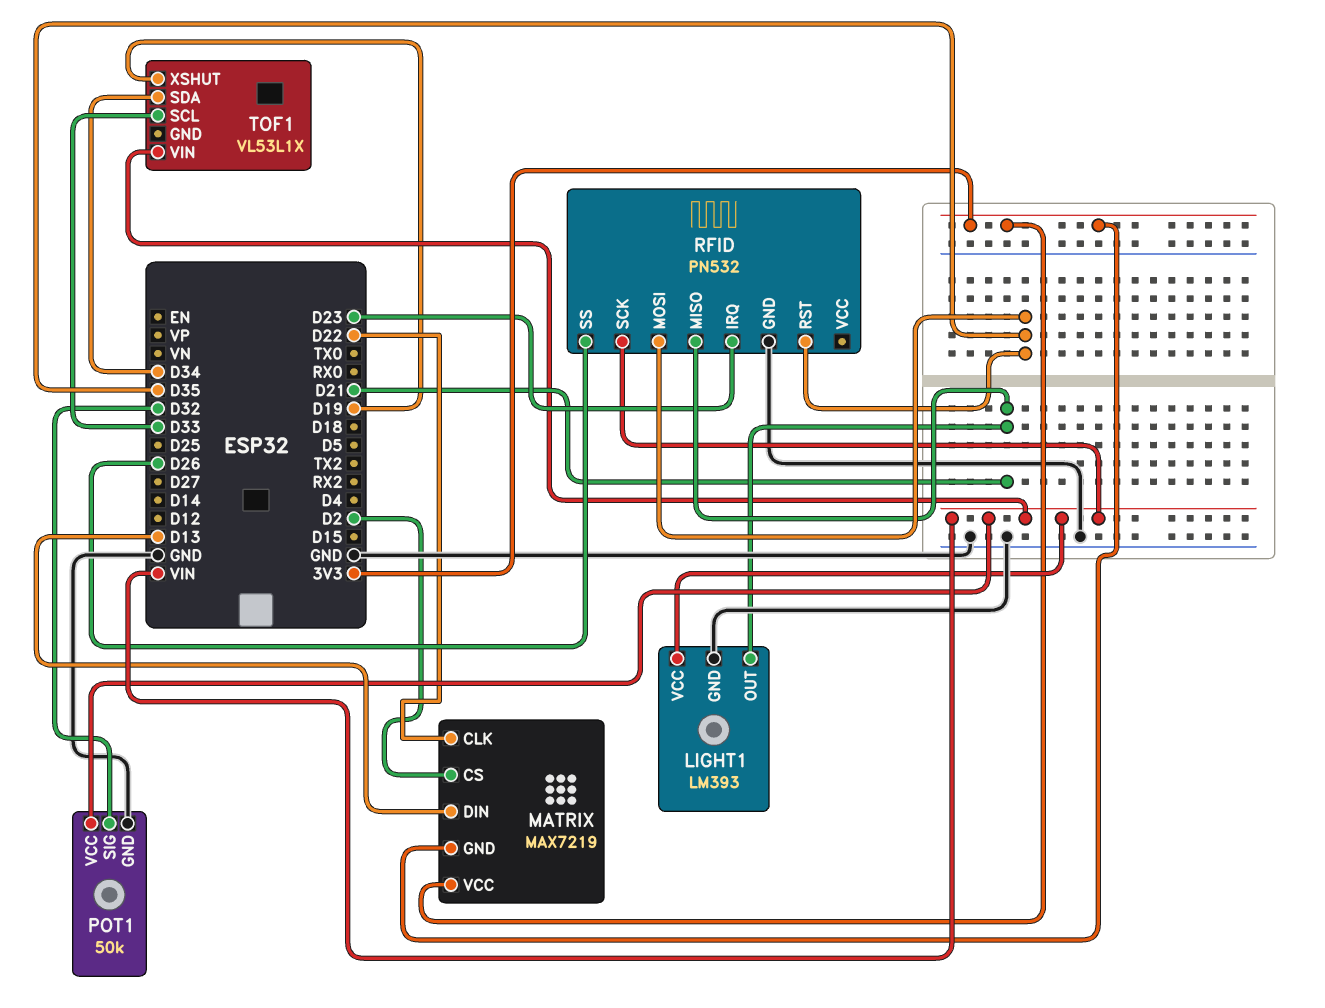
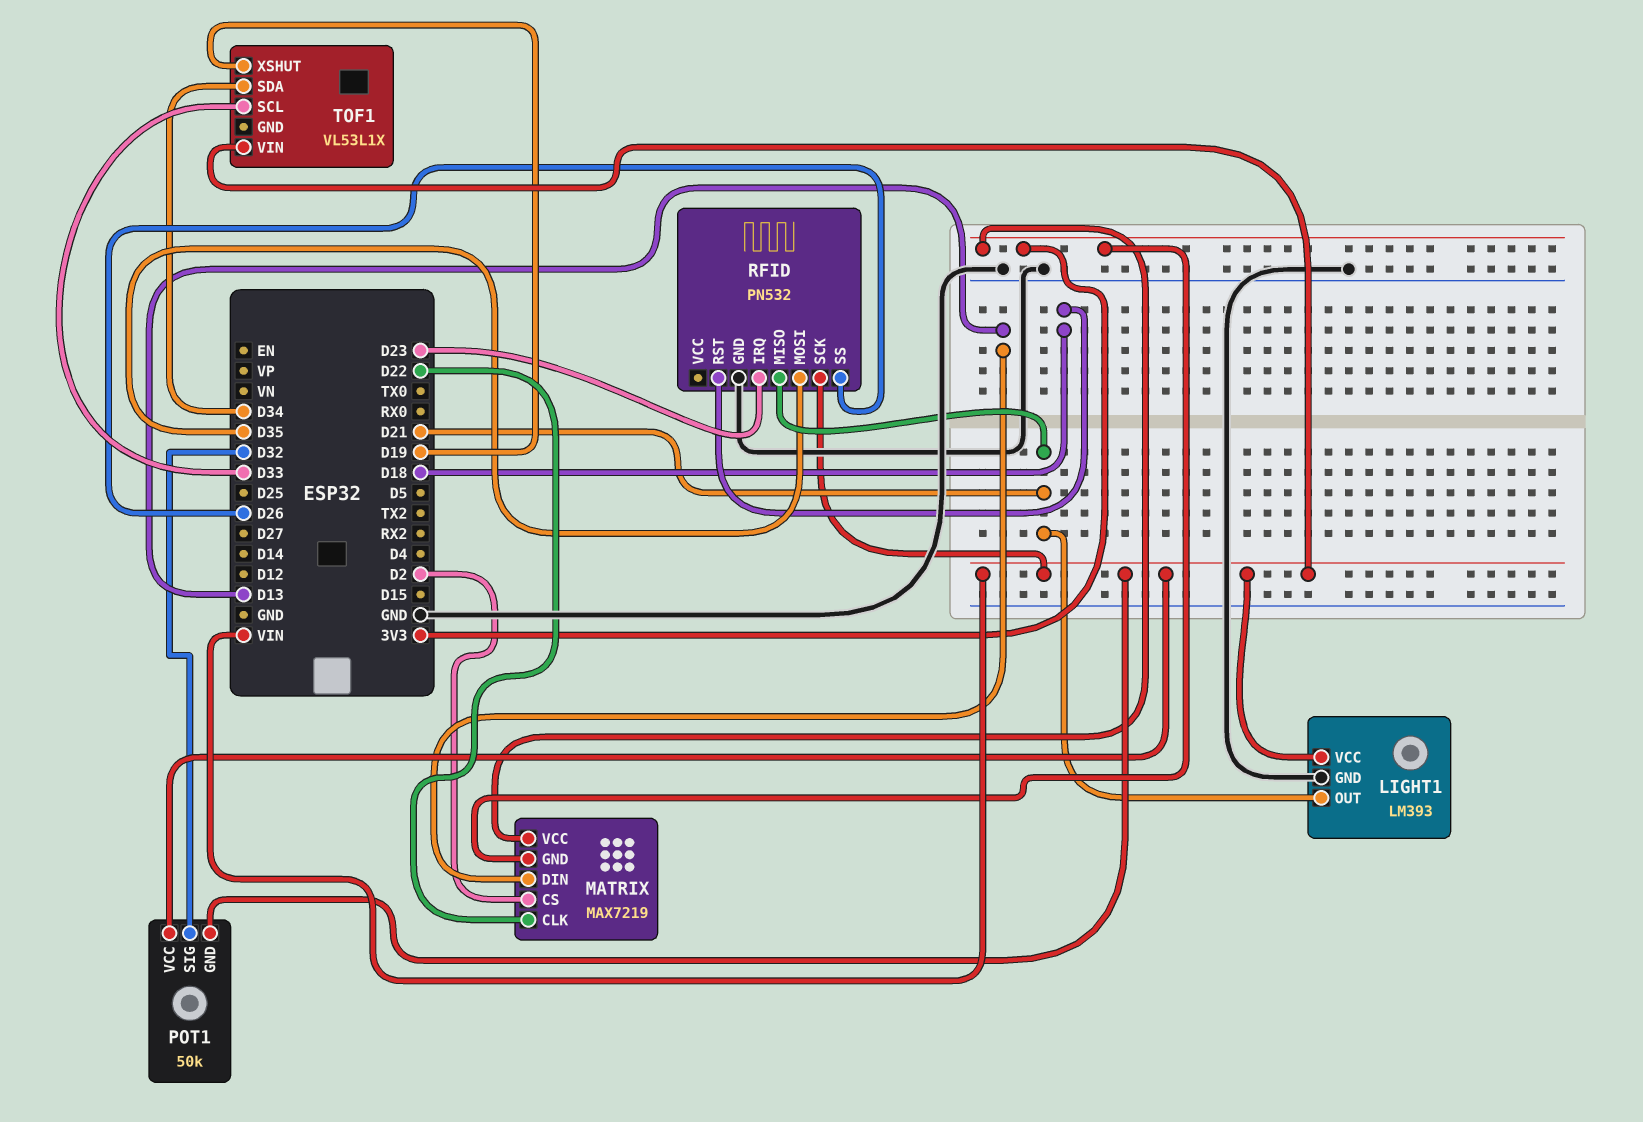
POT1 pin GND: GND -> VIN
RFID pin RST: D35 -> D18

